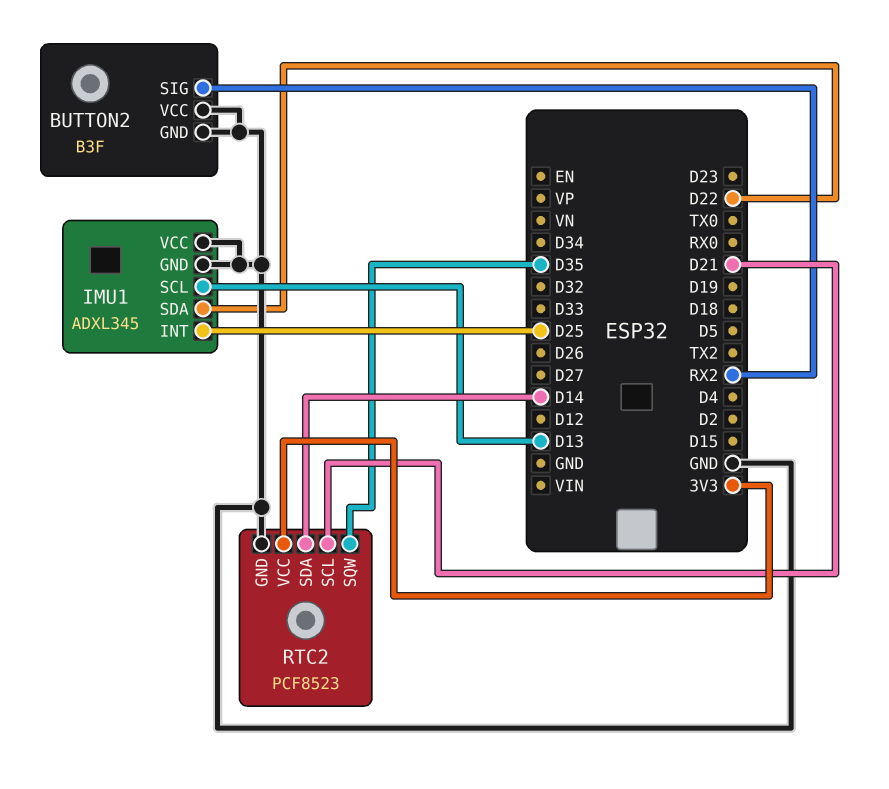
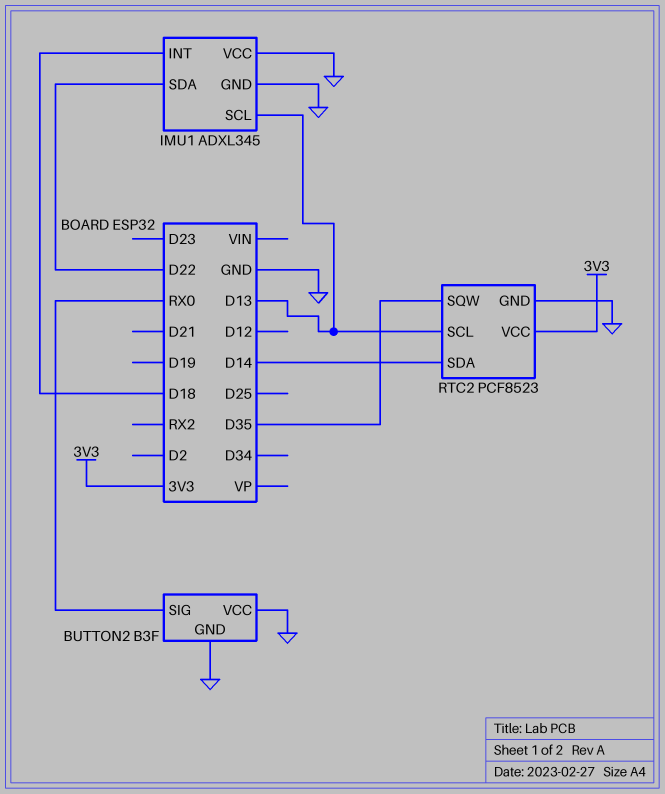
BUTTON2 pin SIG: RX2 -> RX0
IMU1 pin INT: D25 -> D18
RTC2 pin SCL: D21 -> D13

